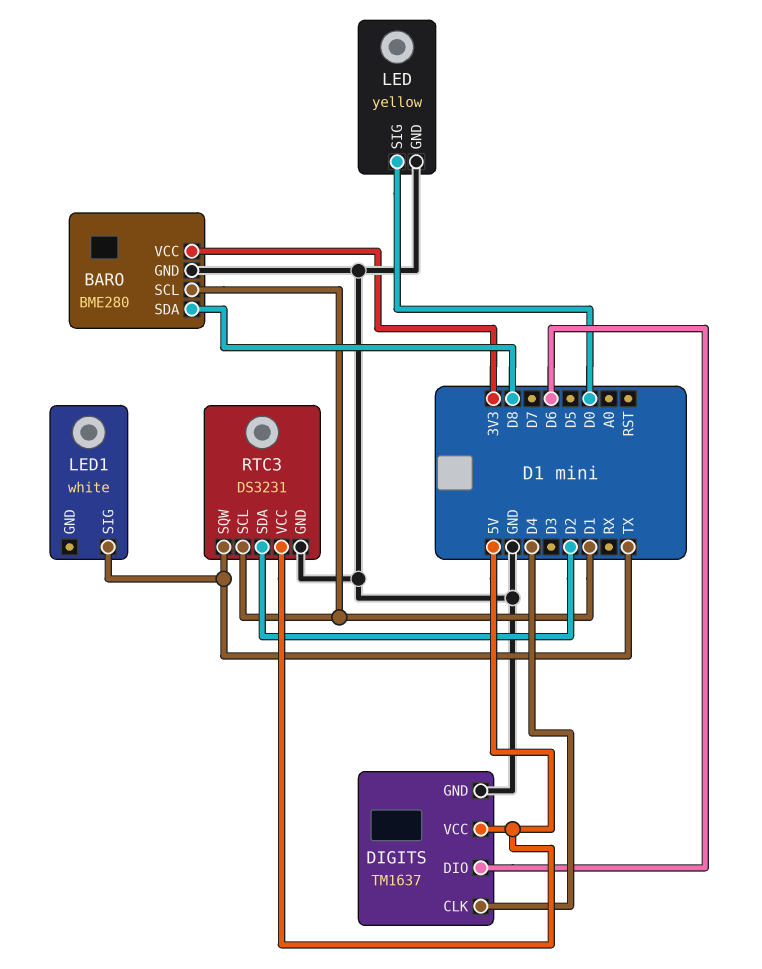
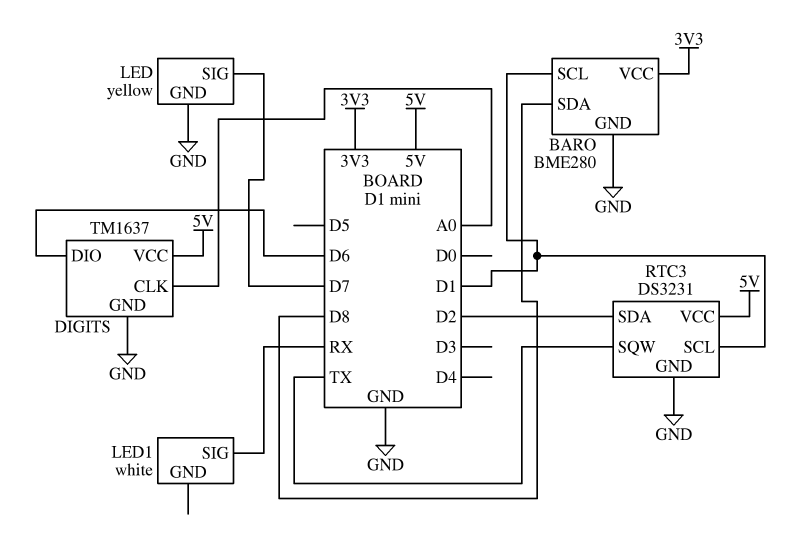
DIGITS pin CLK: D4 -> A0
LED pin SIG: D0 -> D7
LED1 pin SIG: TX -> RX

